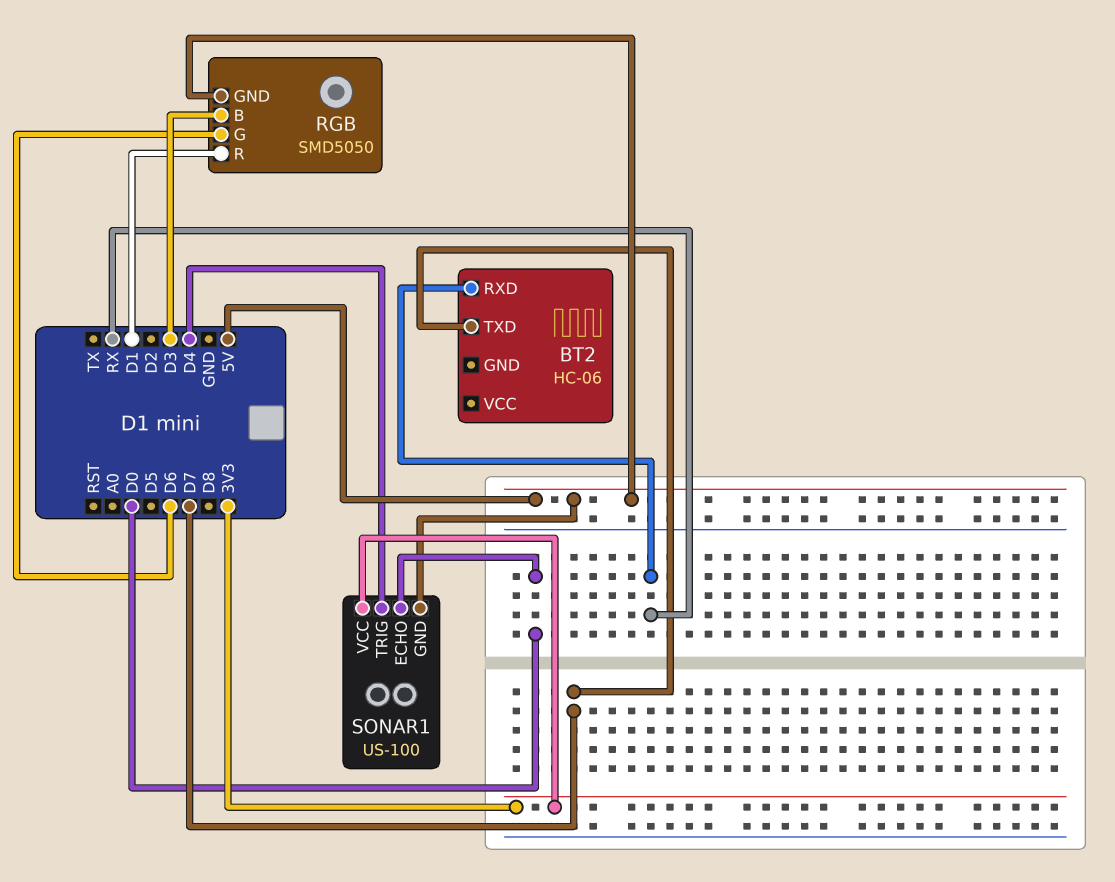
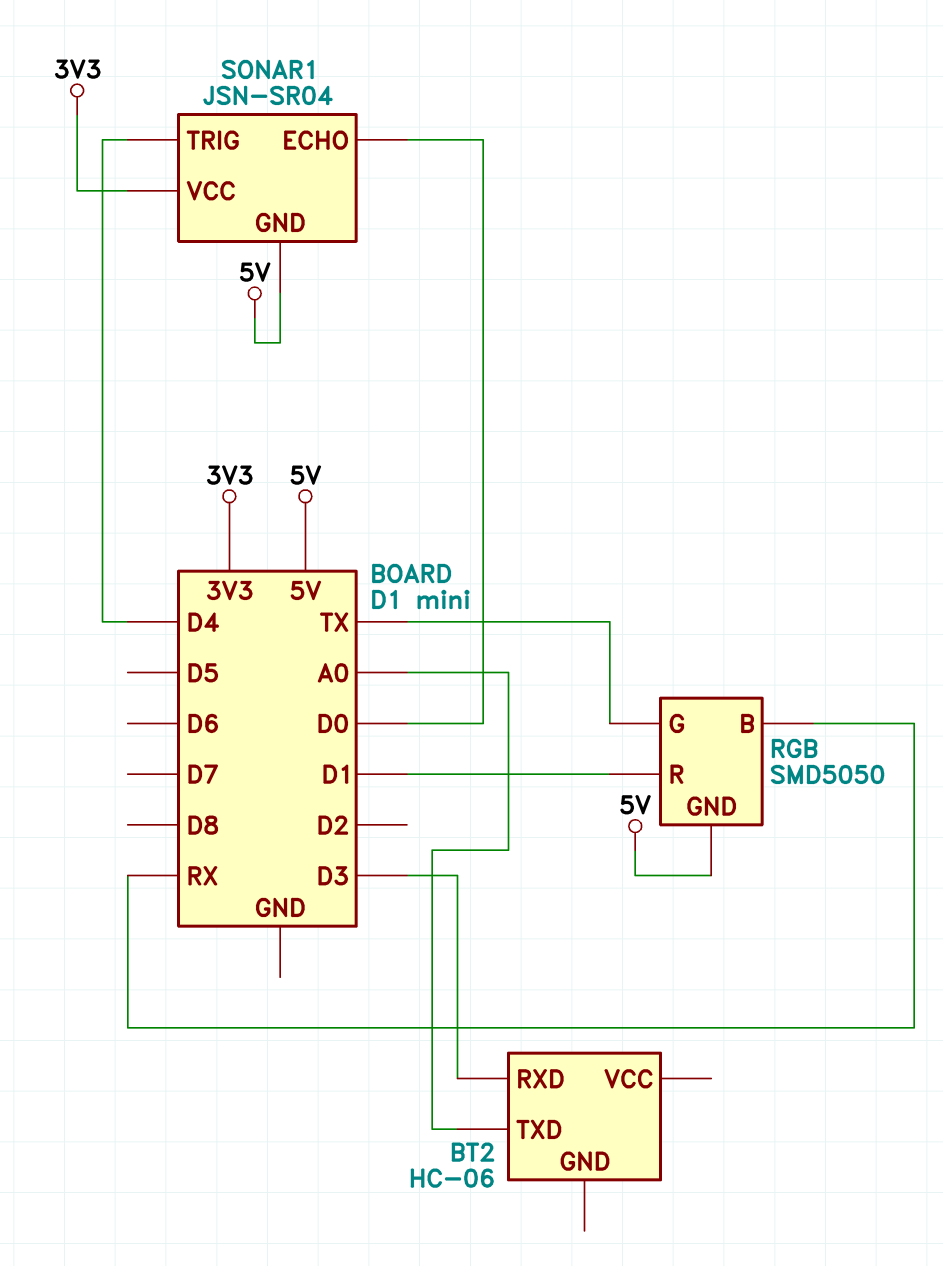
BT2 pin RXD: RX -> D3
BT2 pin TXD: D7 -> A0
RGB pin B: D3 -> RX
RGB pin G: D6 -> TX
SONAR1: US-100 -> JSN-SR04

